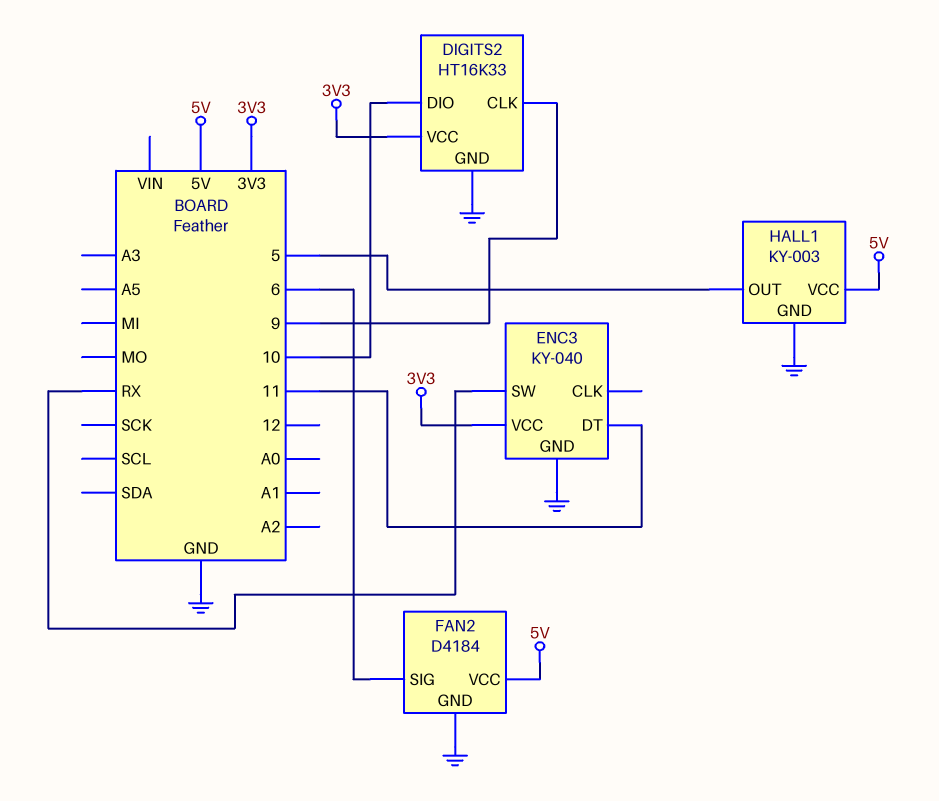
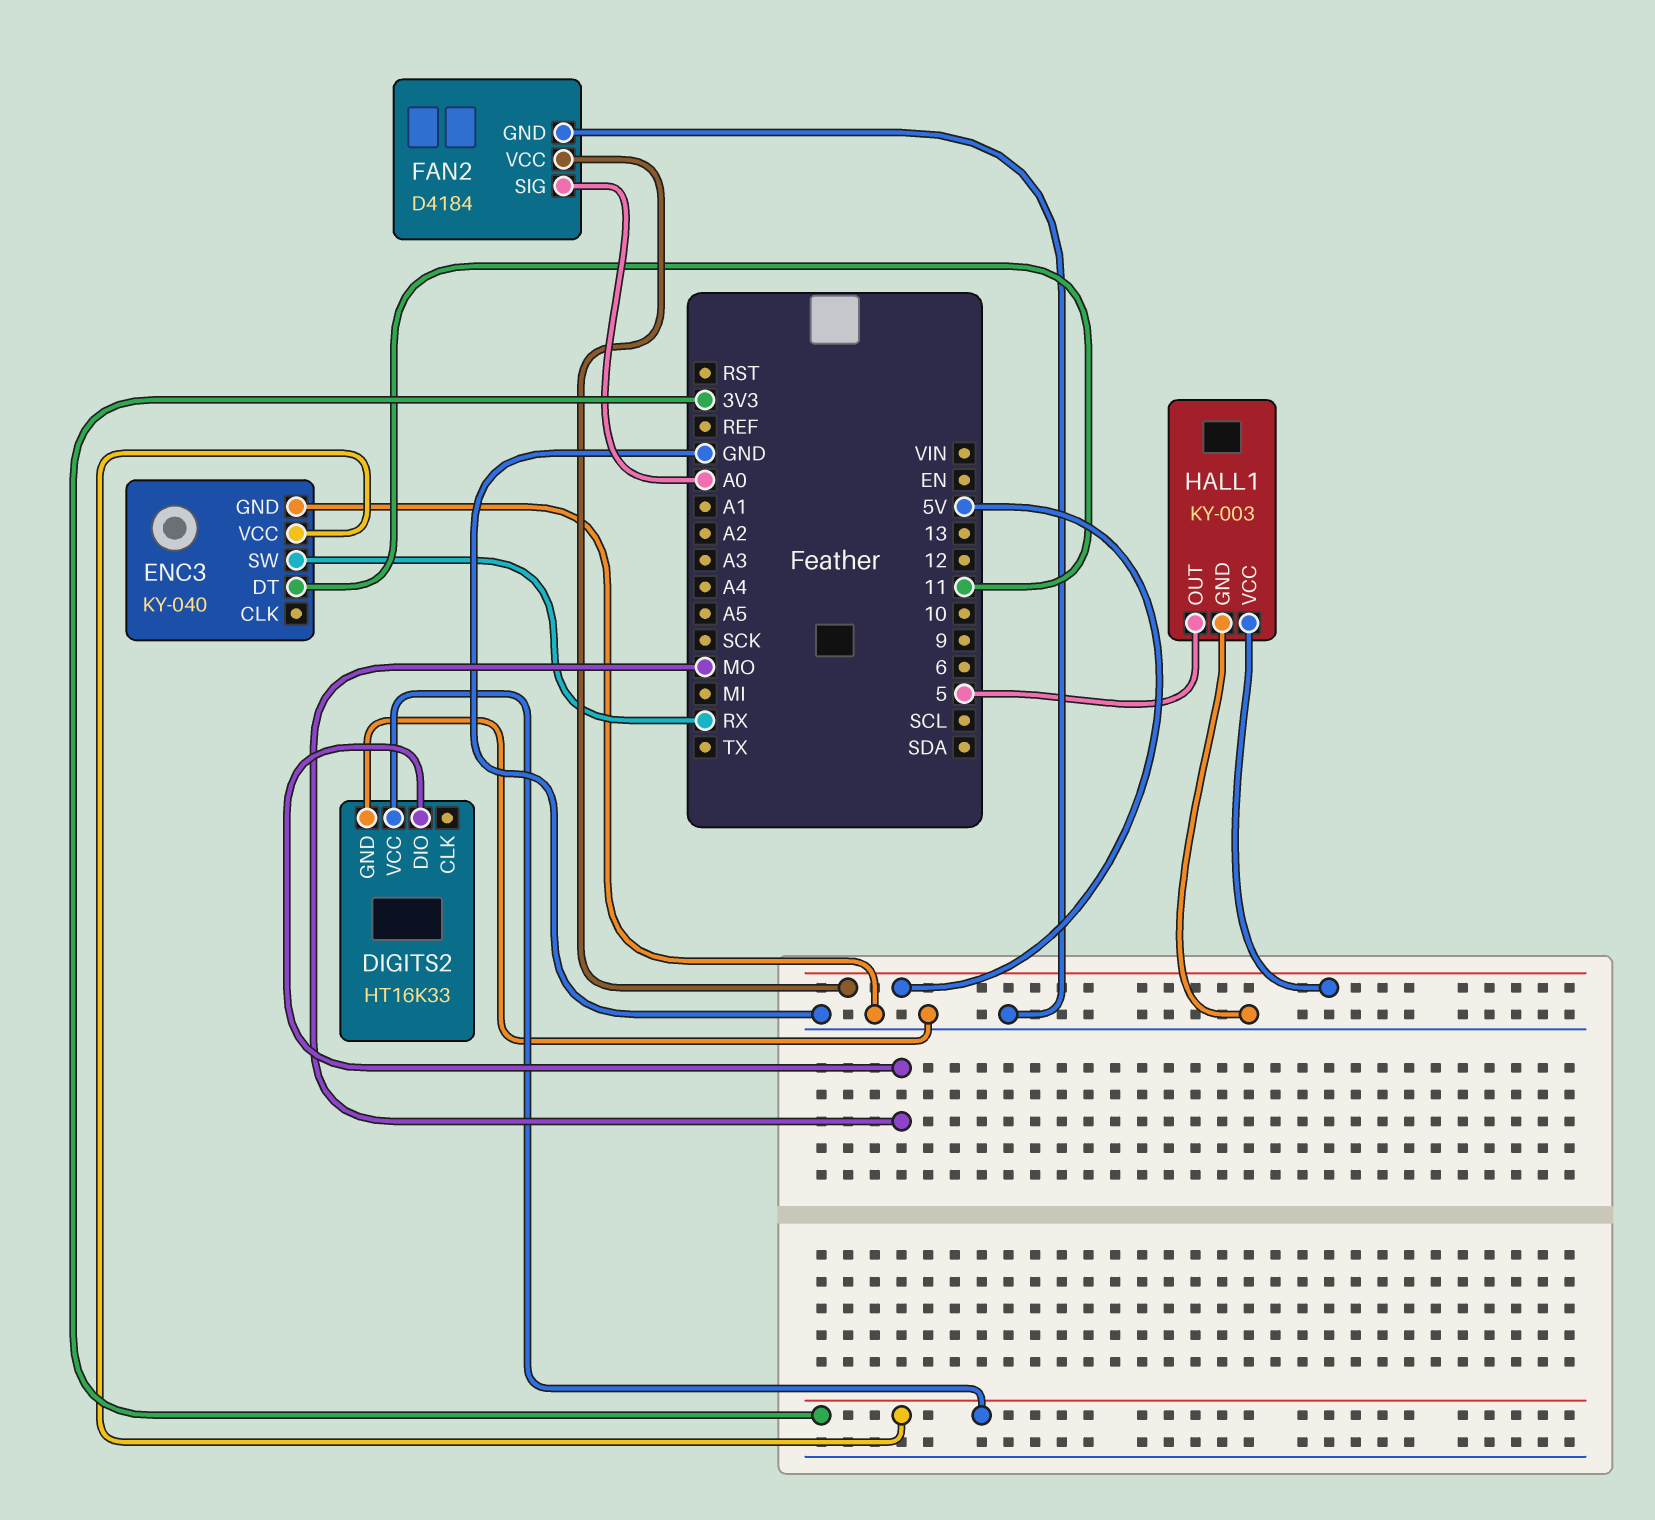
DIGITS2 pin CLK: 9 -> none
DIGITS2 pin DIO: 10 -> MO
FAN2 pin SIG: 6 -> A0

